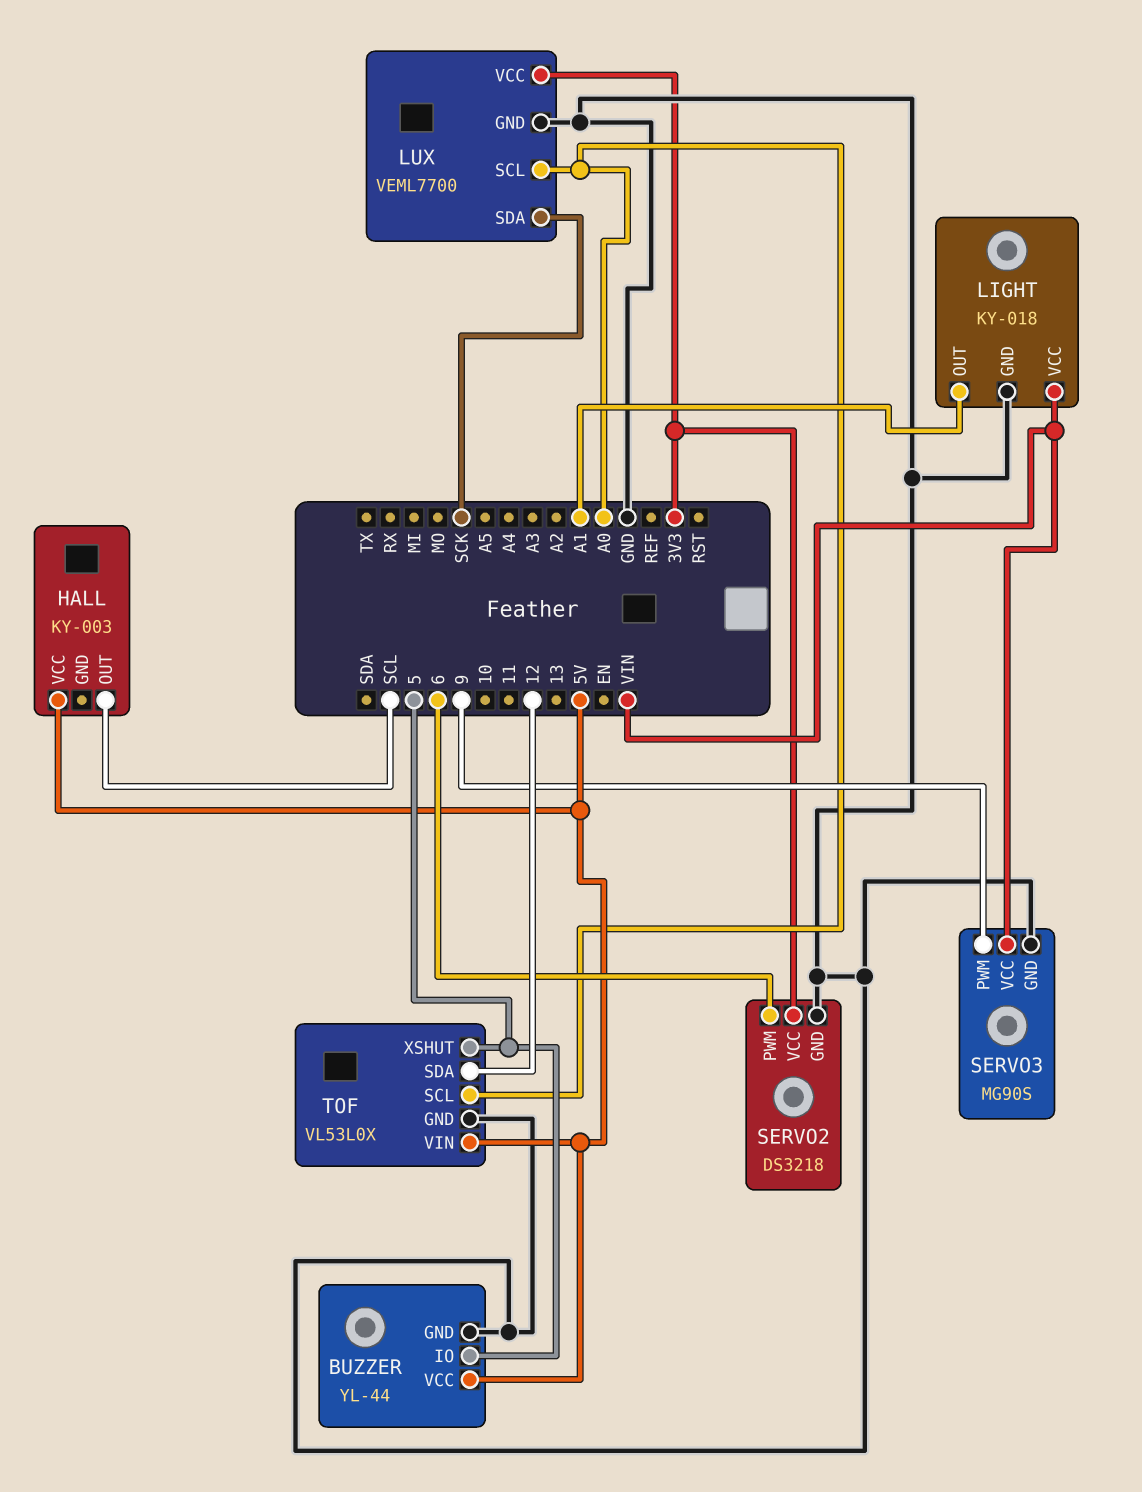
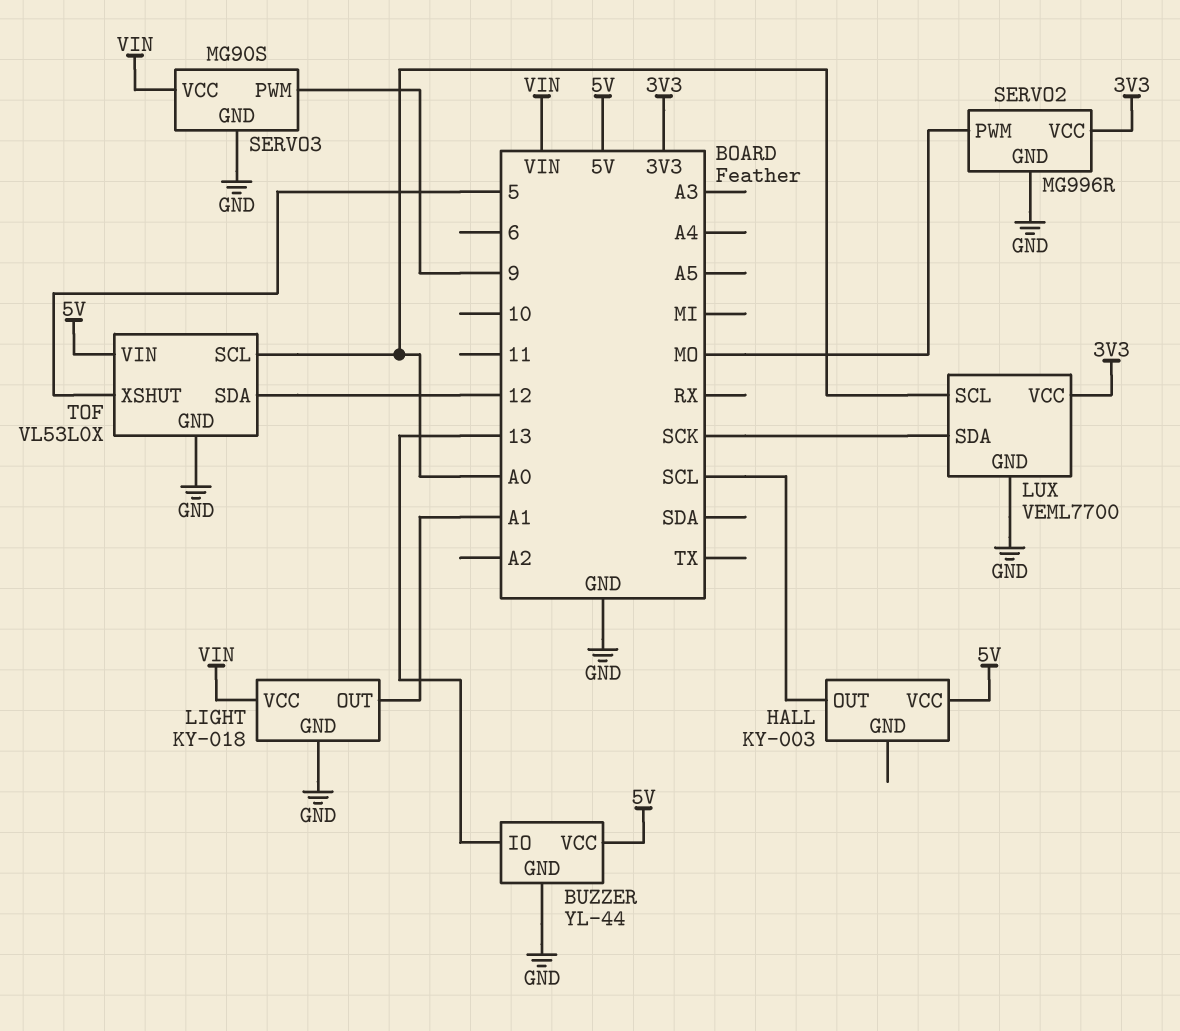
BUZZER pin IO: 5 -> 13
SERVO2: DS3218 -> MG996R
SERVO2 pin PWM: 6 -> MO

